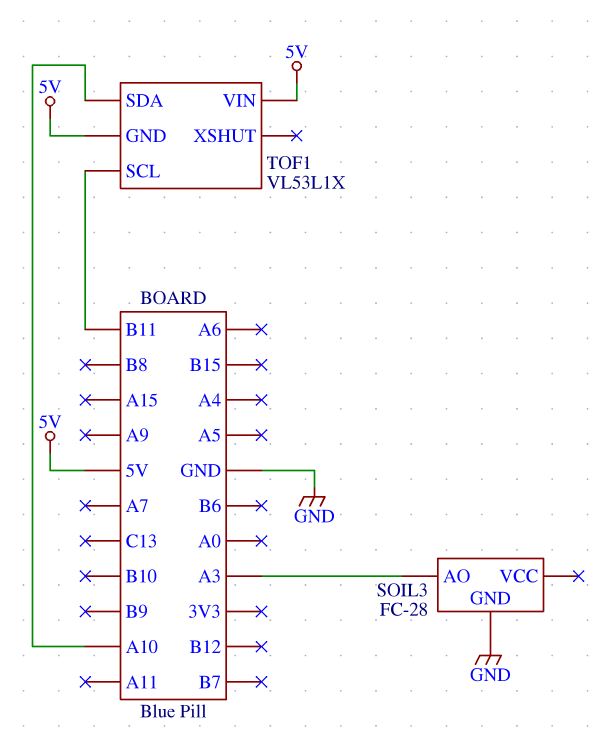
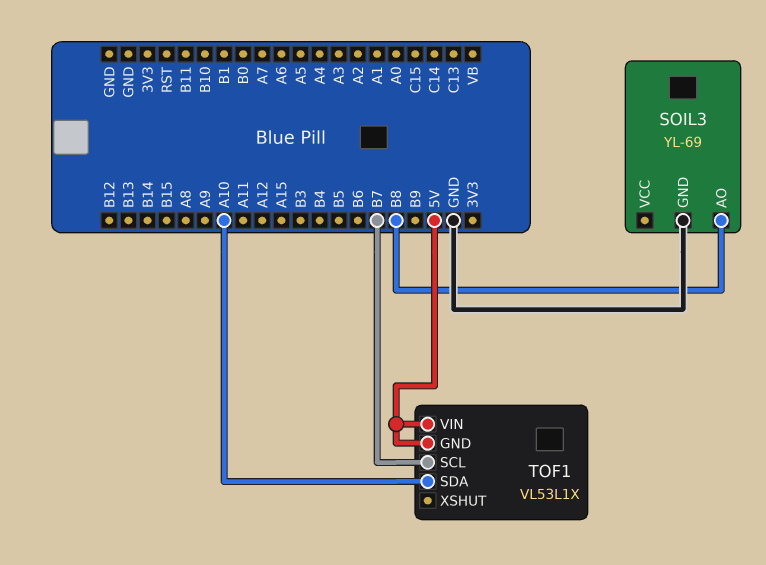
SOIL3: FC-28 -> YL-69
SOIL3 pin AO: A3 -> B8
TOF1 pin SCL: B11 -> B7

